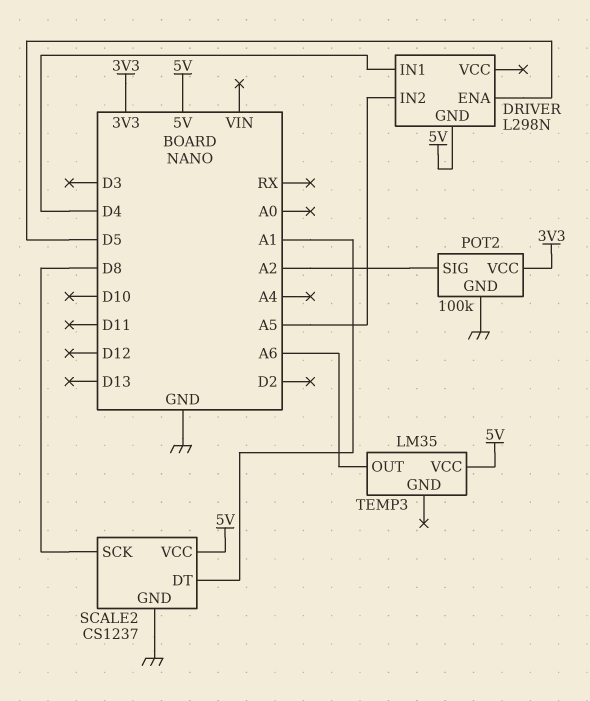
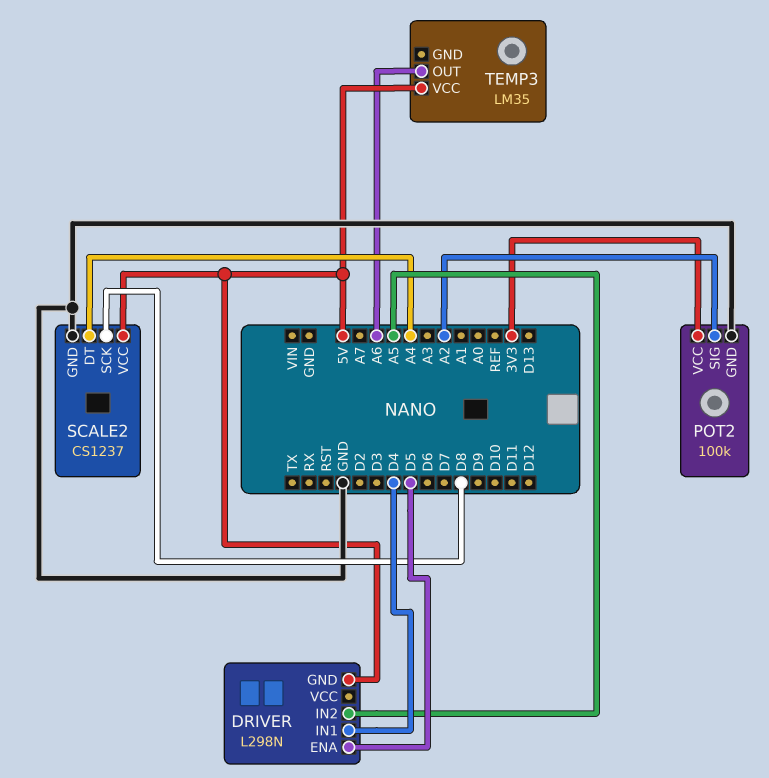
SCALE2 pin DT: A1 -> A4

